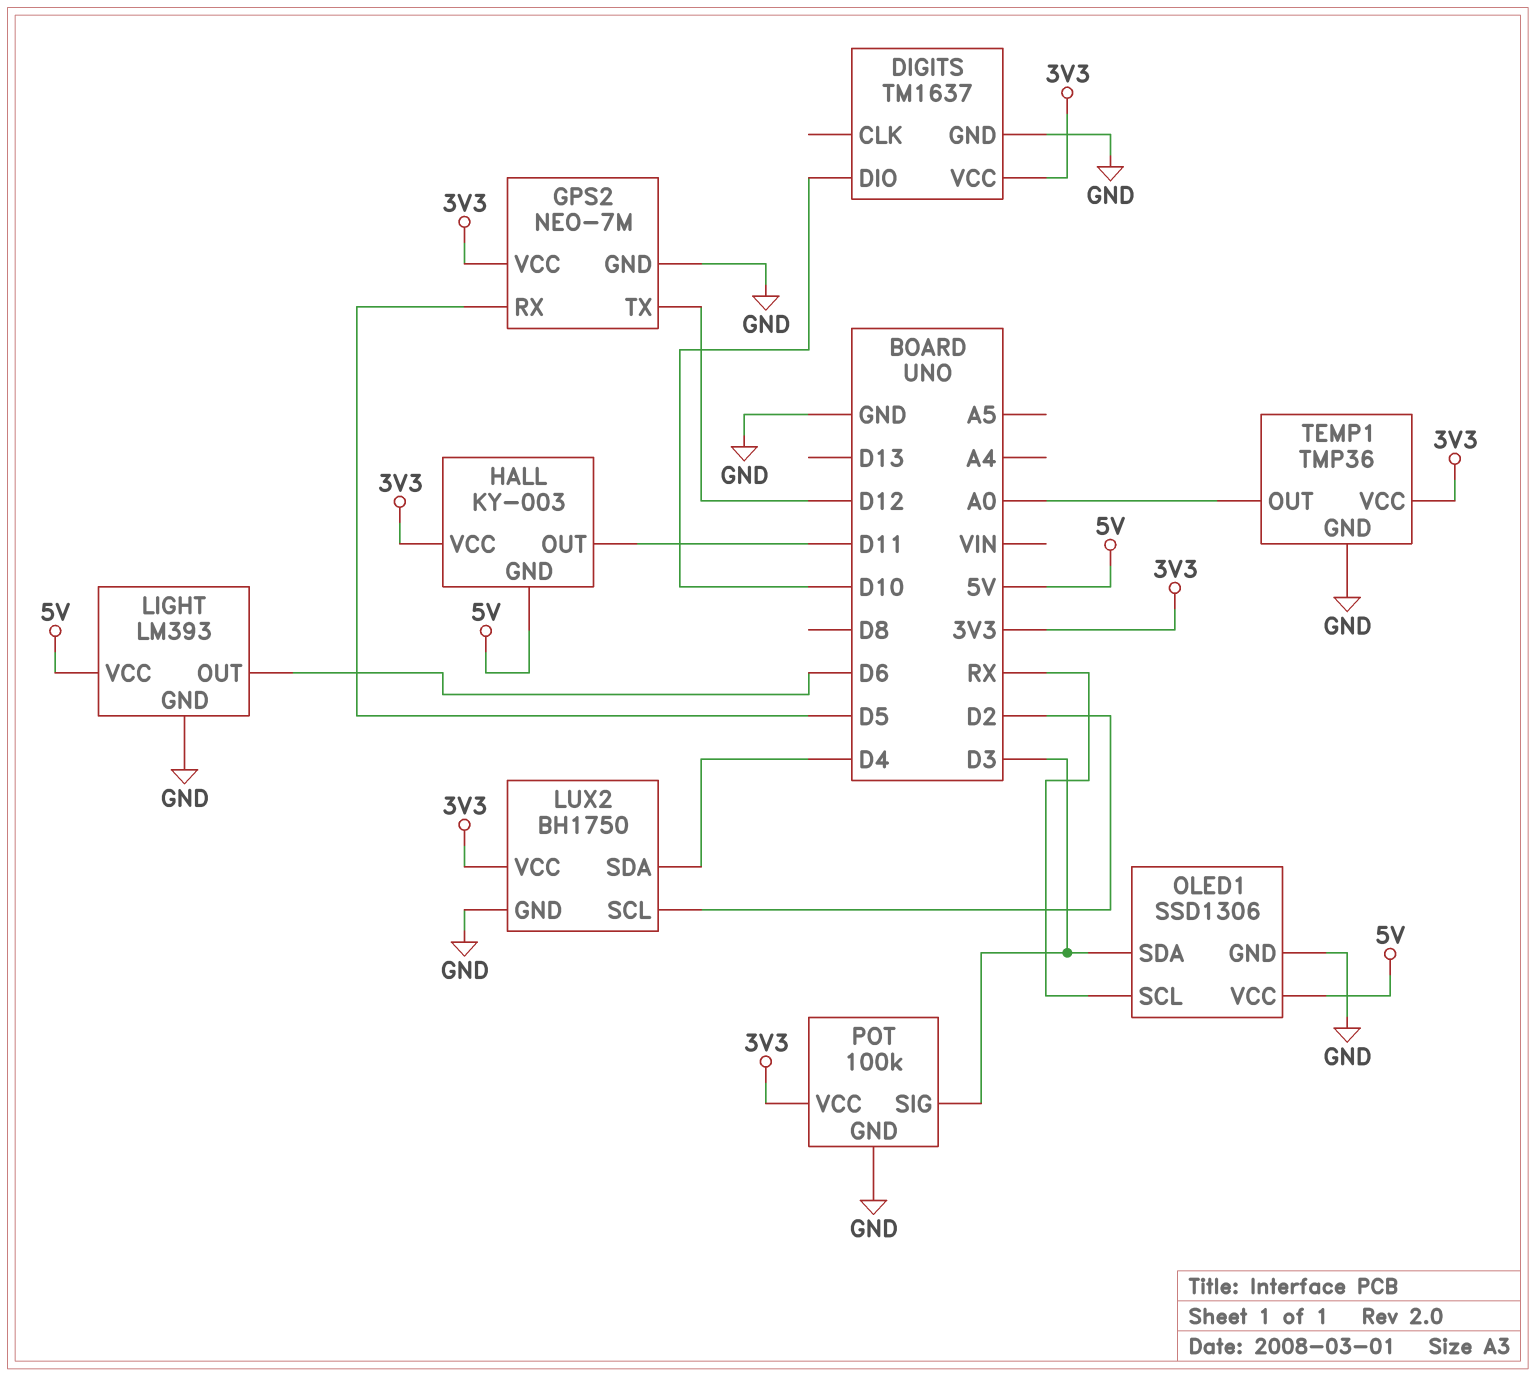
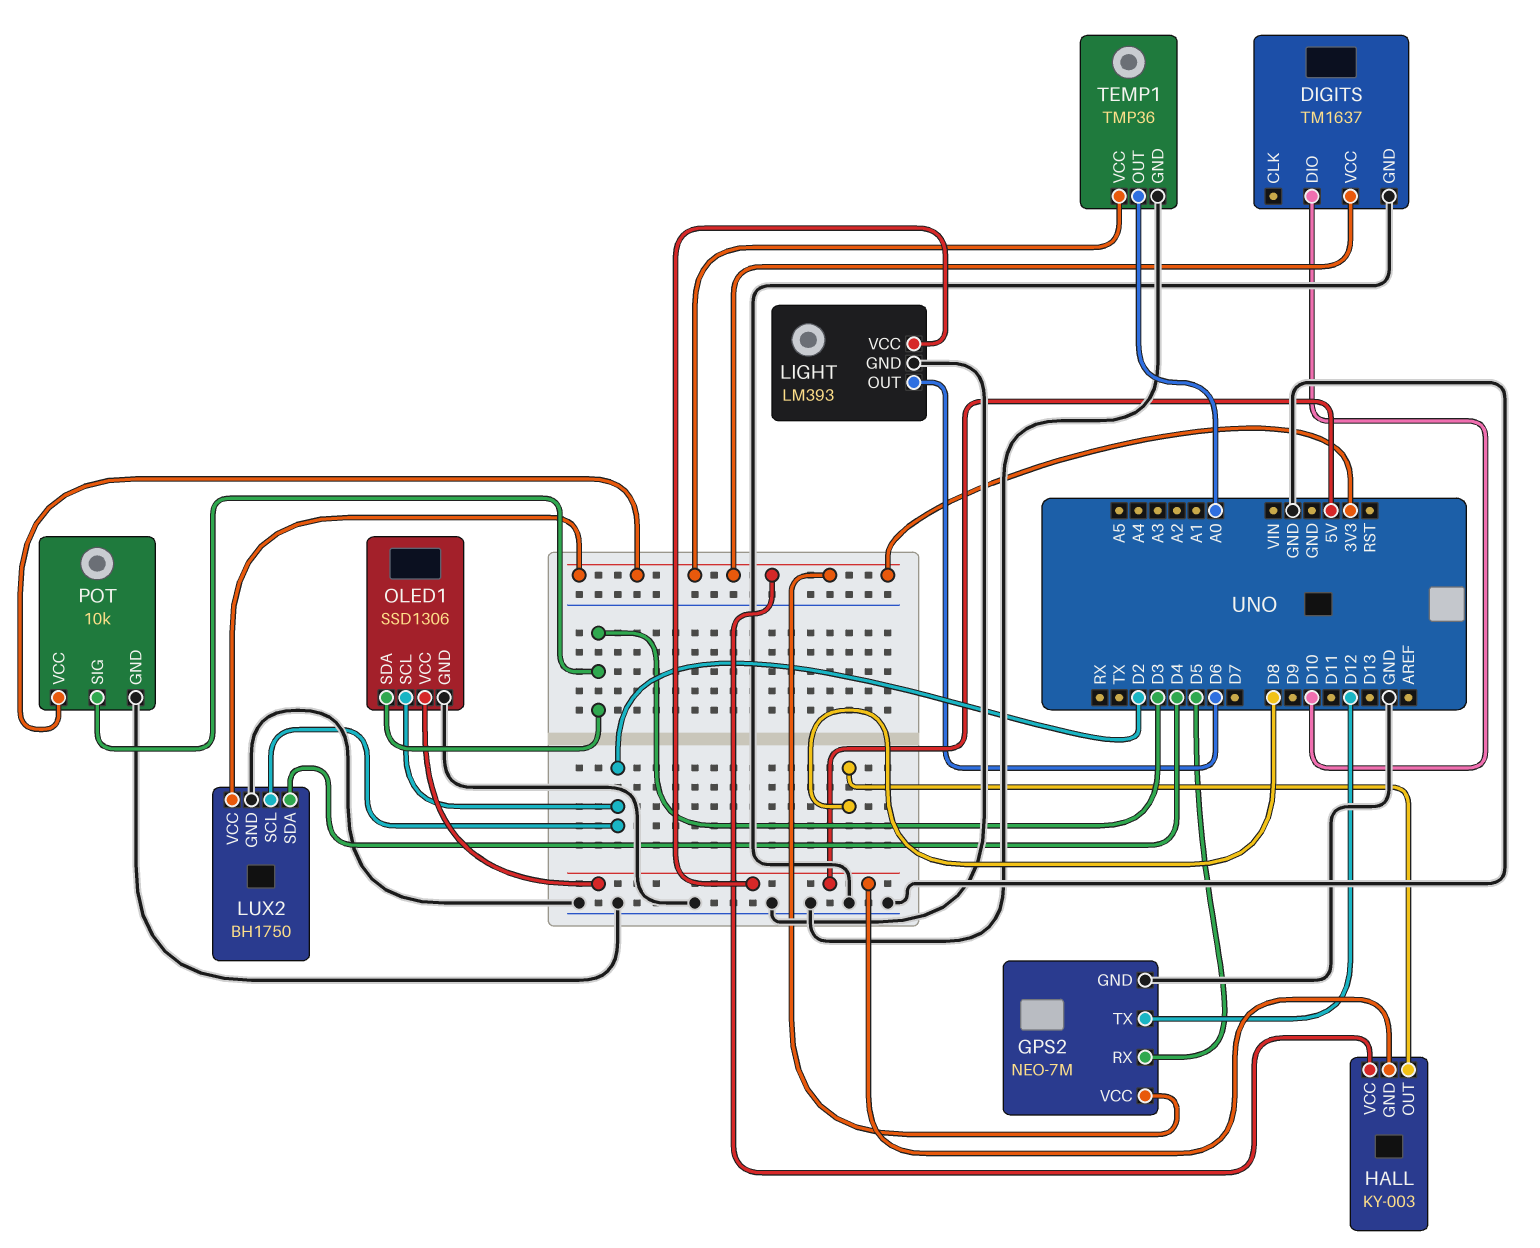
HALL pin OUT: D11 -> D8
OLED1 pin SCL: RX -> D2
POT: 100k -> 10k

